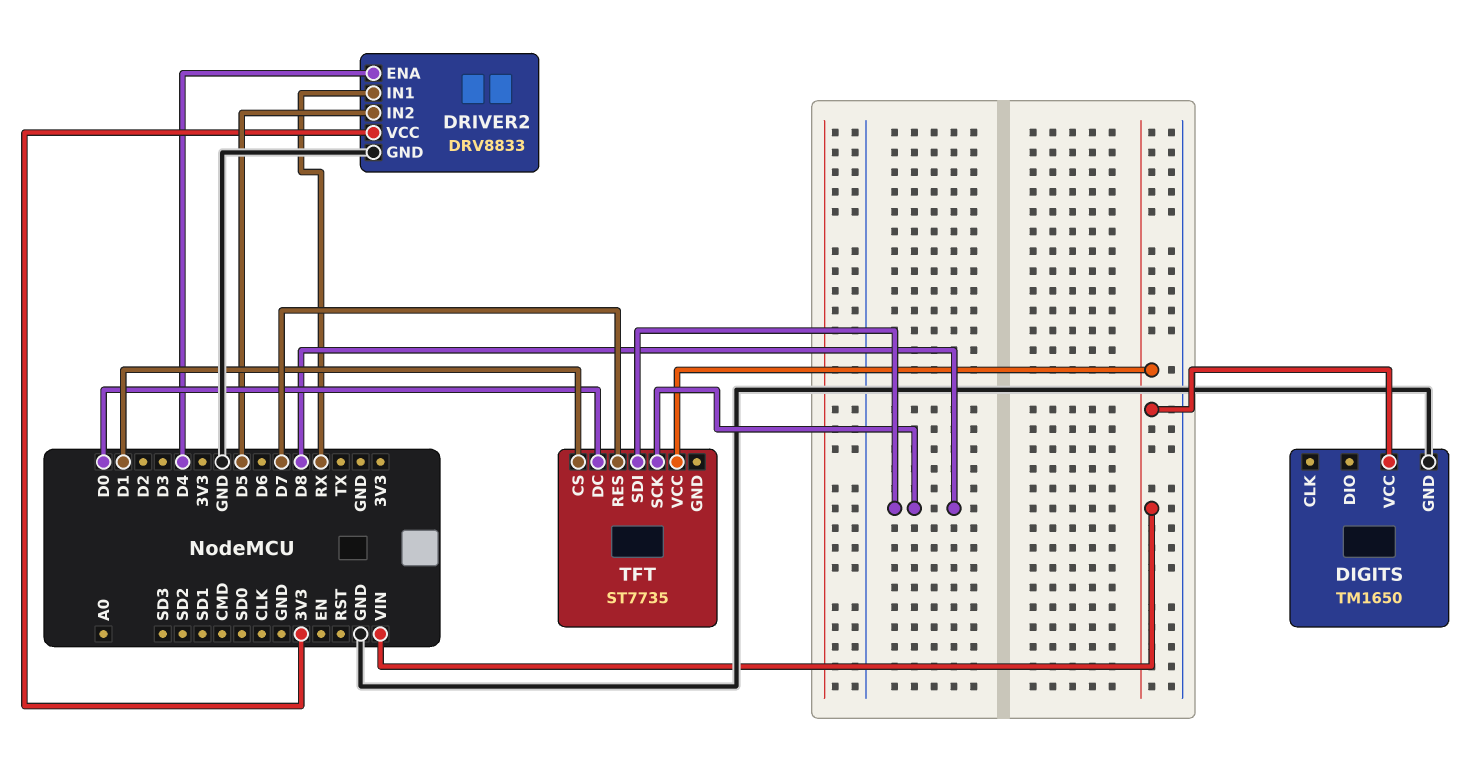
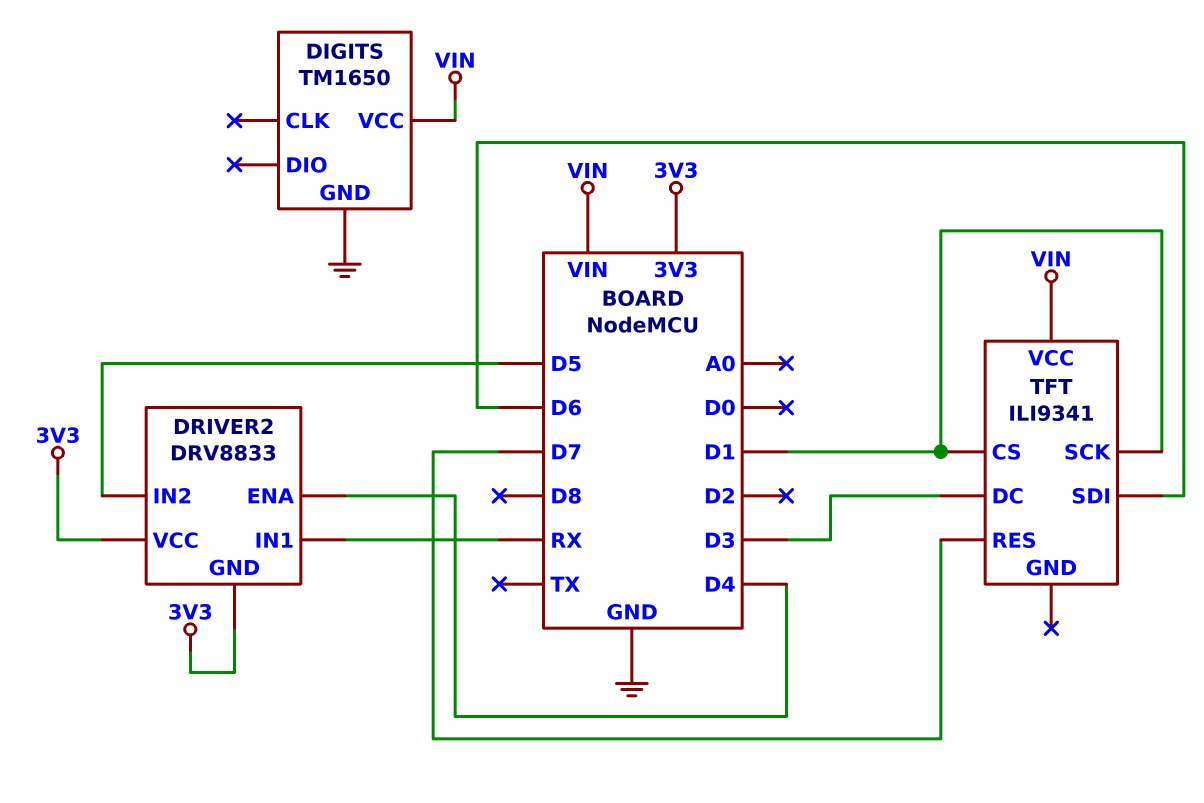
DRIVER2 pin GND: GND -> 3V3
TFT: ST7735 -> ILI9341
TFT pin DC: D0 -> D3
TFT pin SCK: D8 -> D1
TFT pin SDI: D8 -> D6

